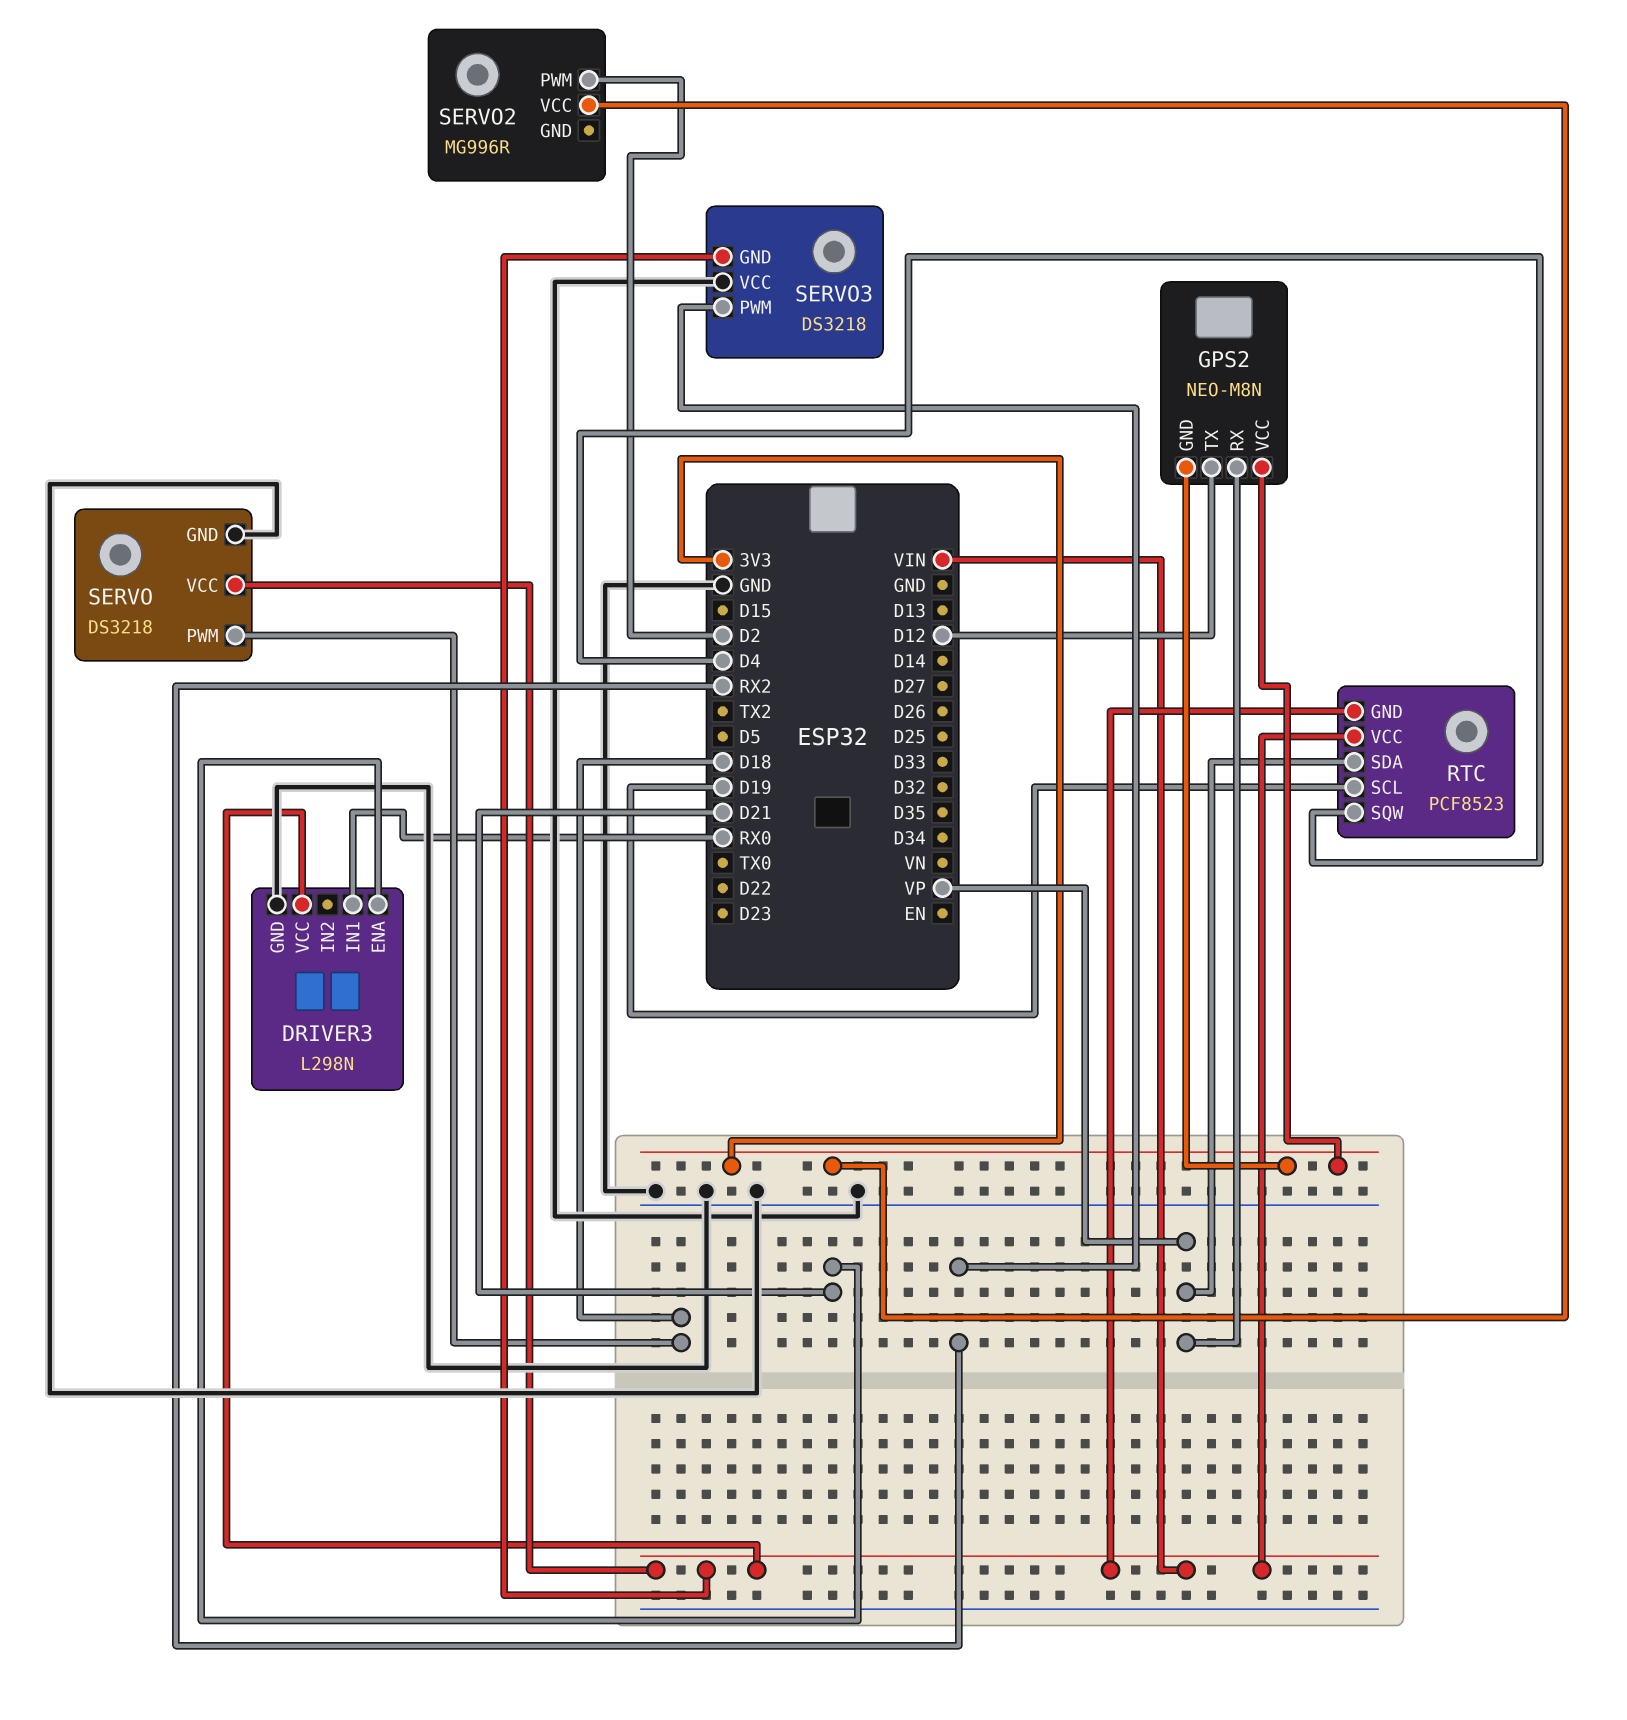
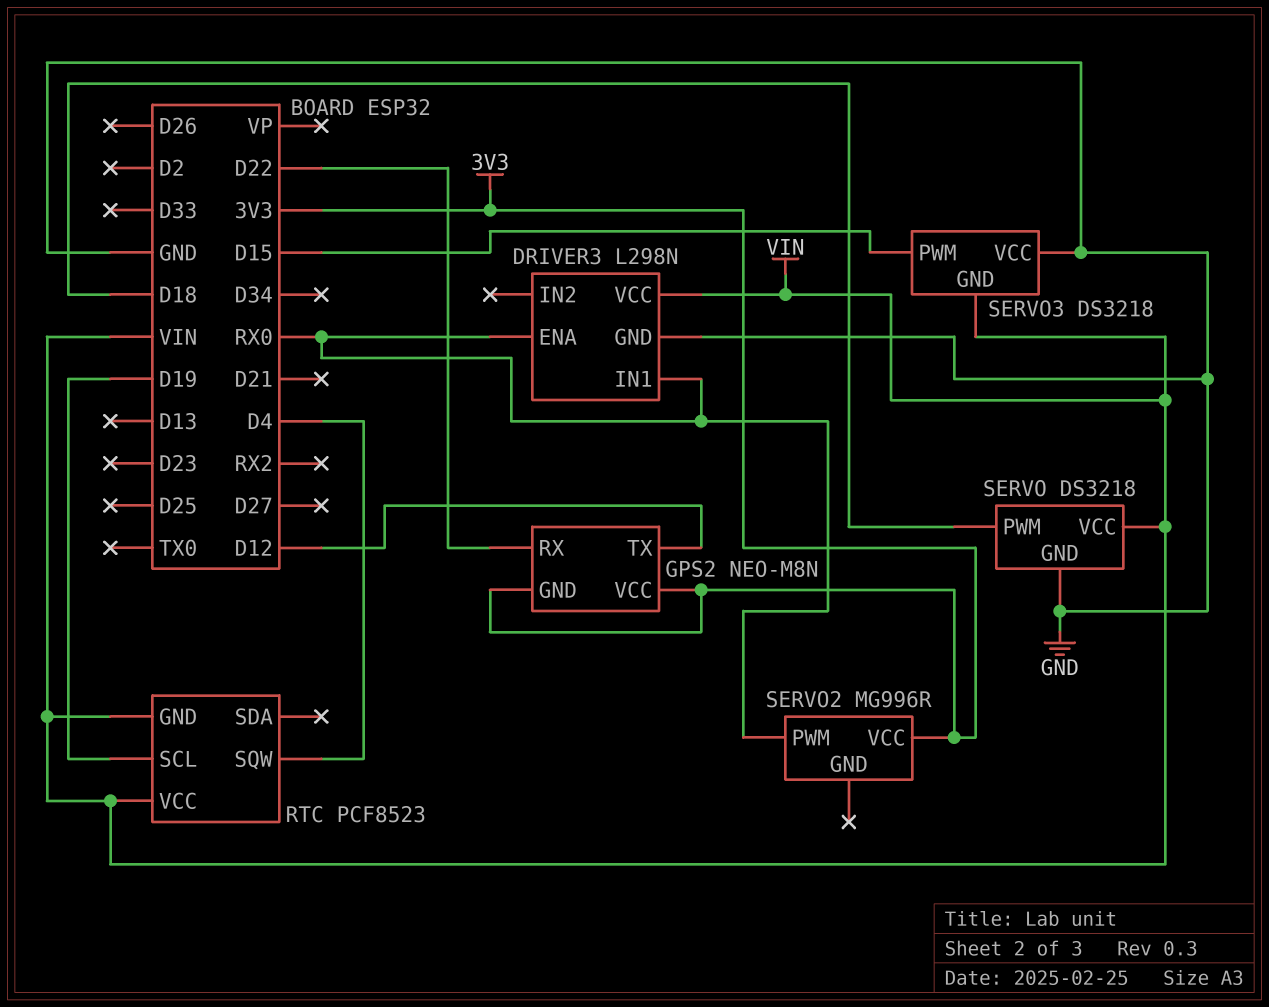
DRIVER3 pin ENA: D21 -> RX0
GPS2 pin RX: VP -> D22
RTC pin SDA: VP -> none
SERVO2 pin PWM: D2 -> RX0
SERVO3 pin PWM: RX2 -> D15

